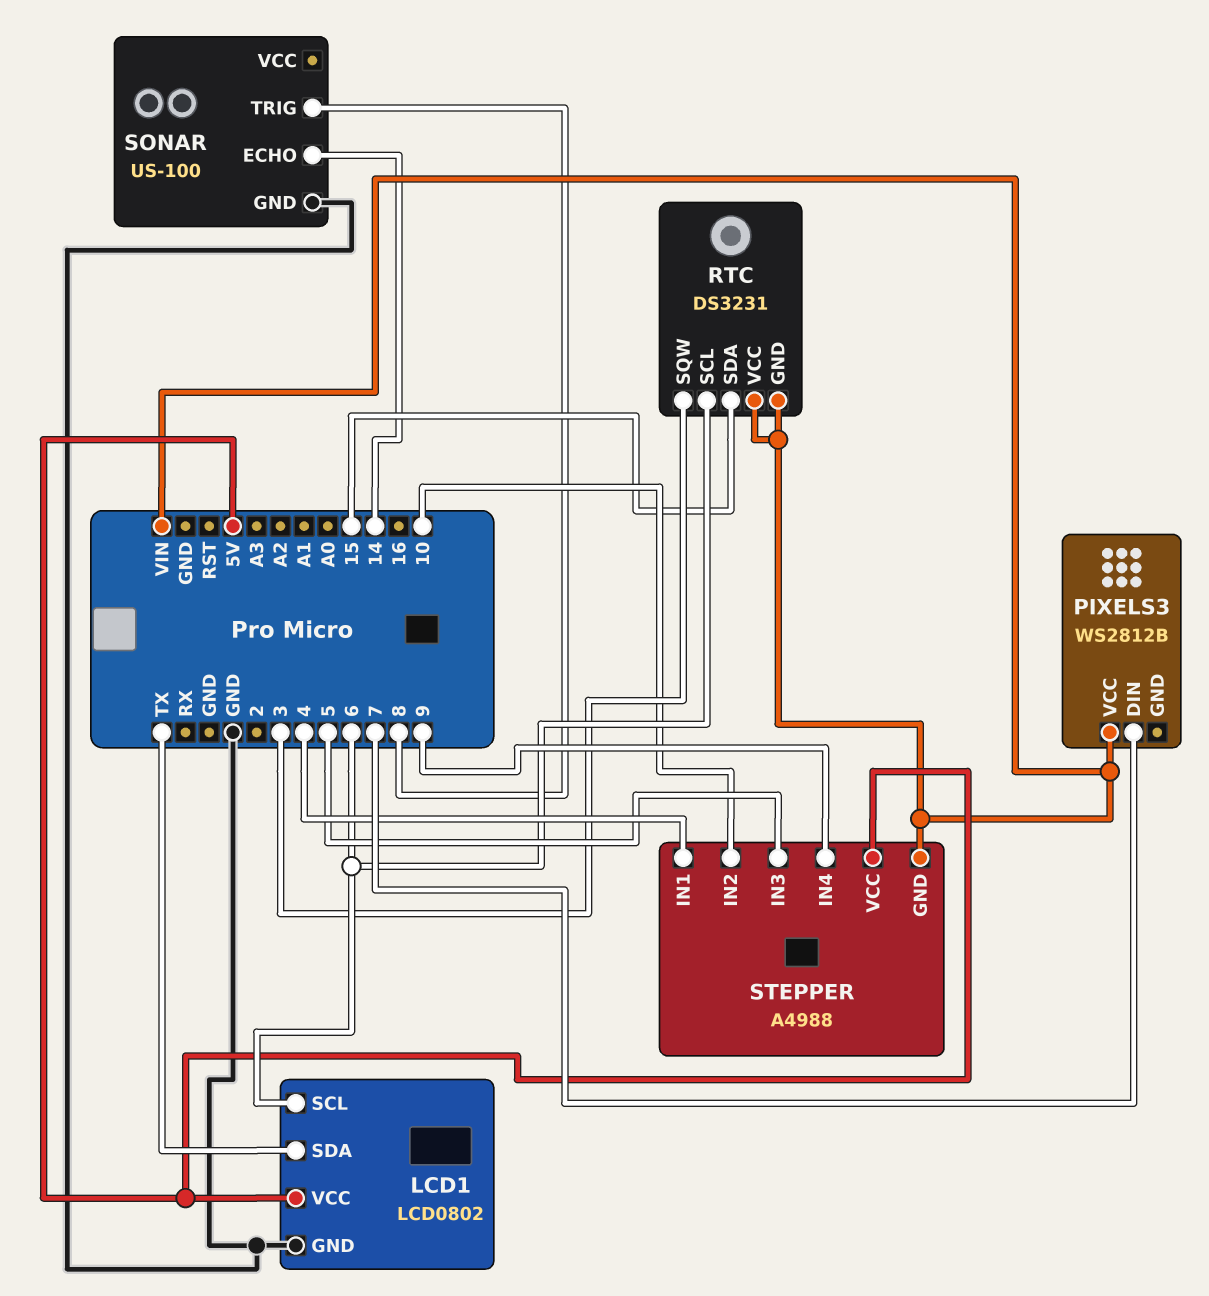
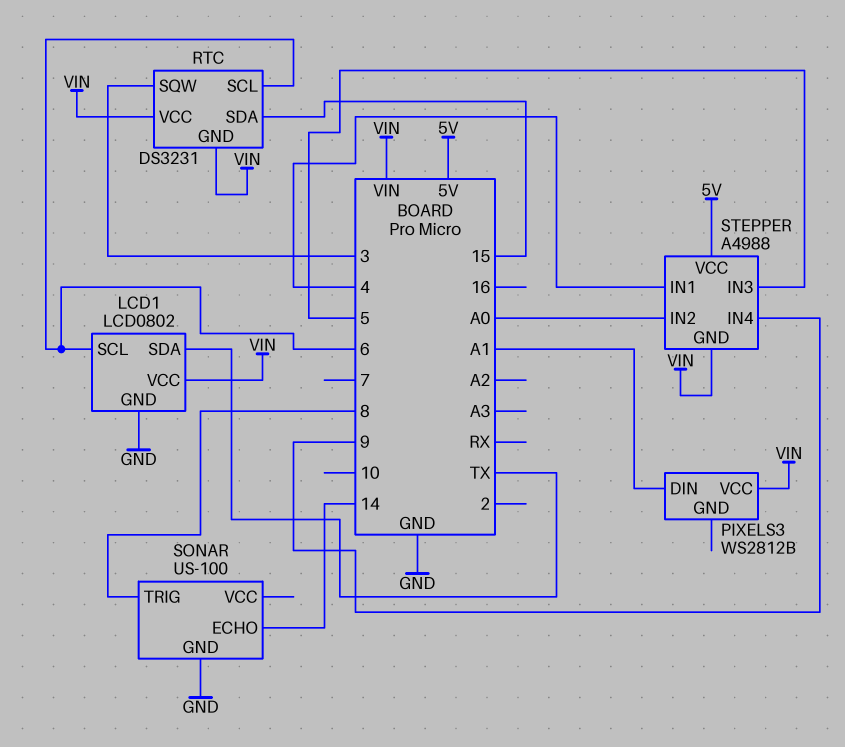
LCD1 pin VCC: 5V -> VIN
PIXELS3 pin DIN: 7 -> A1
STEPPER pin IN2: 10 -> A0

